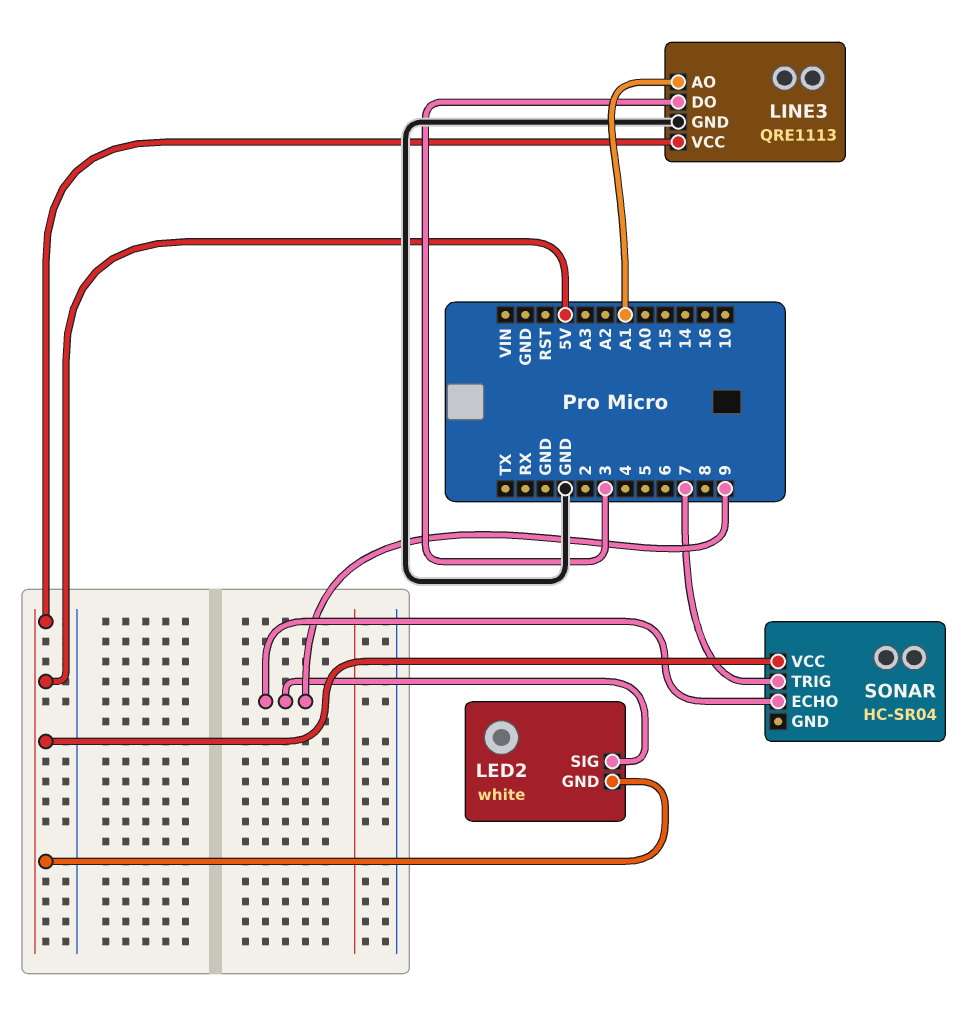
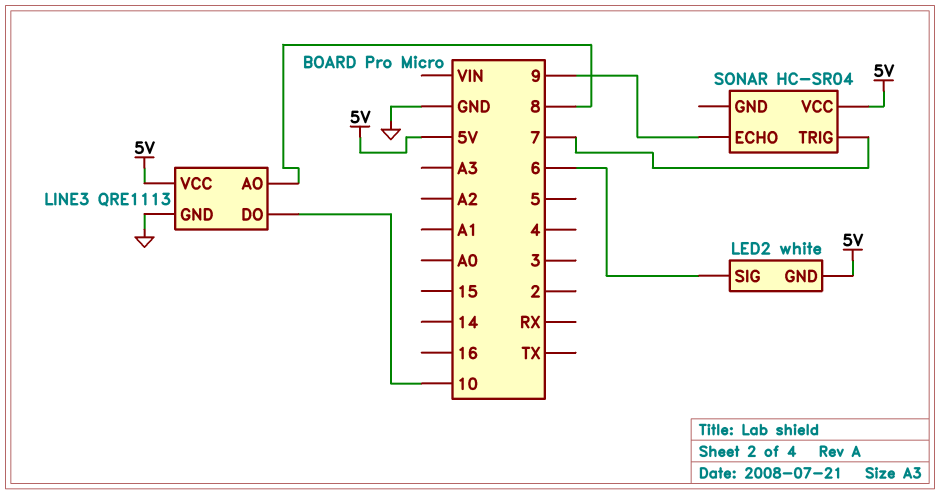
LED2 pin SIG: 9 -> 6
LINE3 pin AO: A1 -> 8
LINE3 pin DO: 3 -> 10

